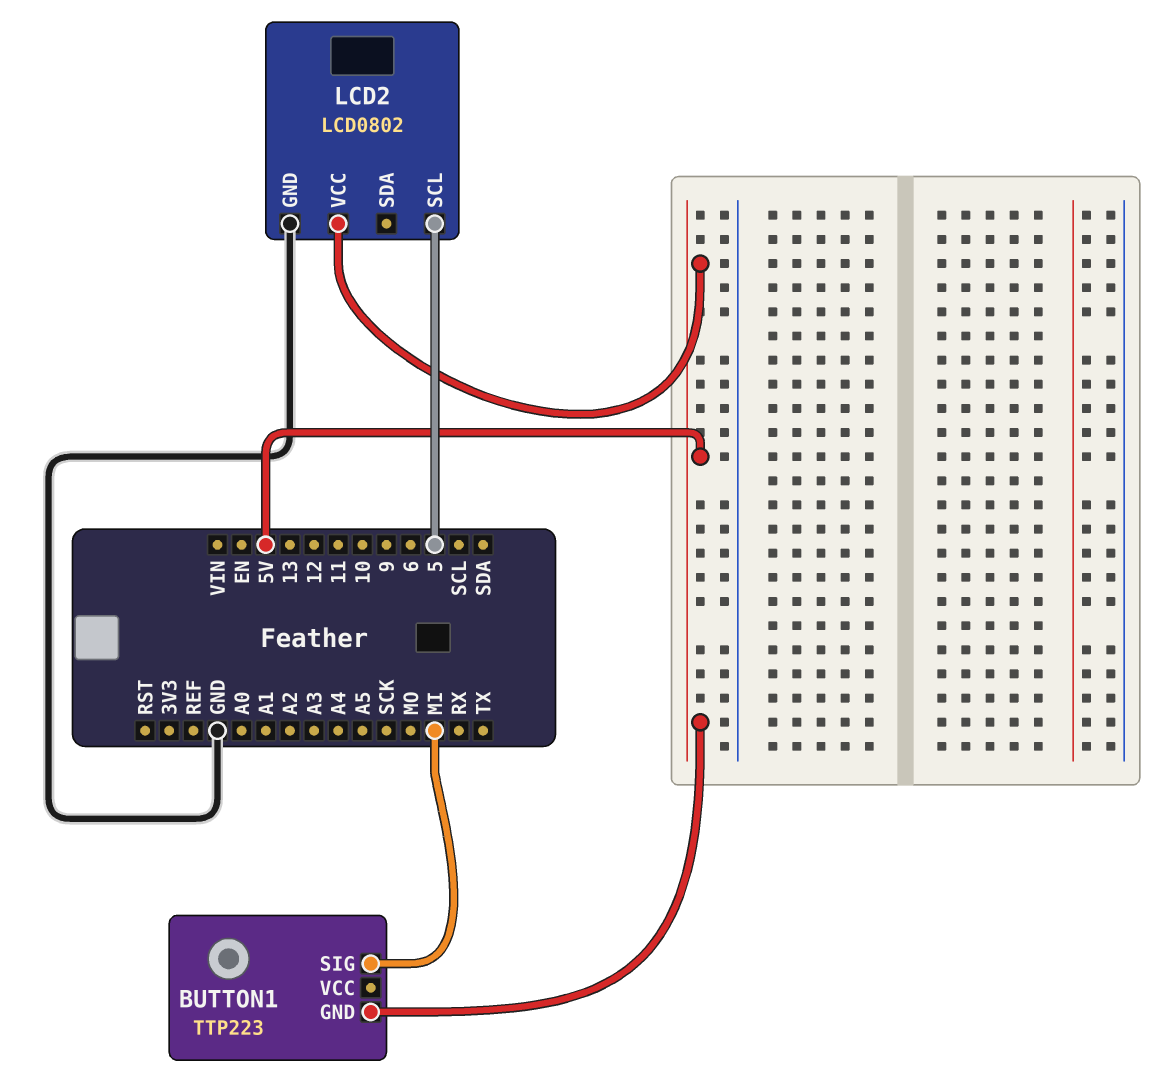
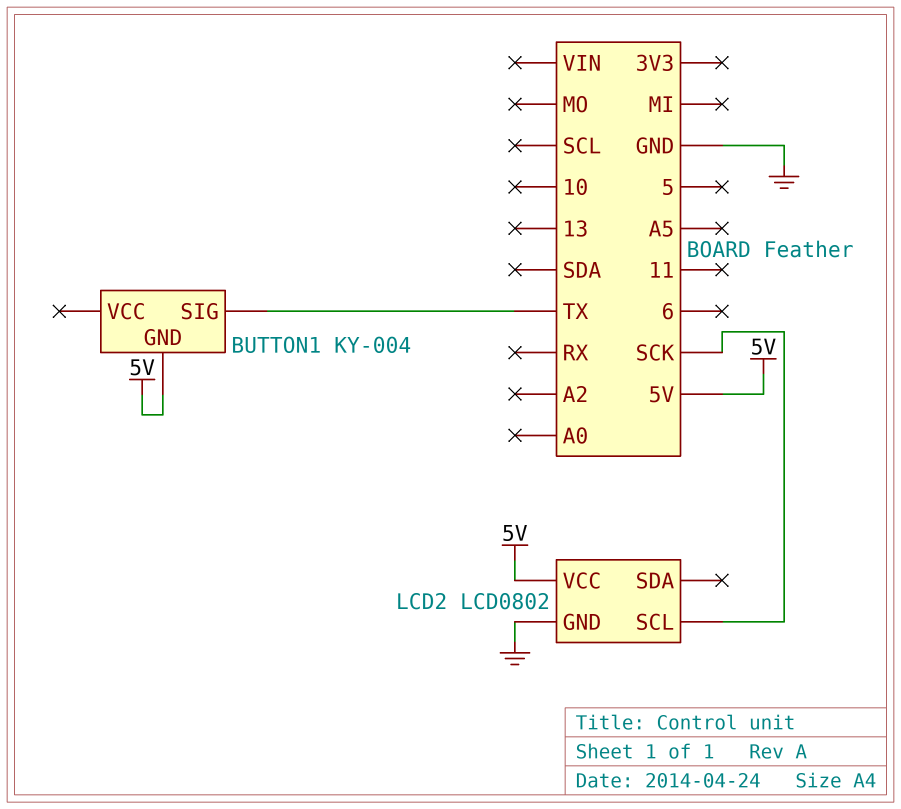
BUTTON1: TTP223 -> KY-004
BUTTON1 pin SIG: MI -> TX
LCD2 pin SCL: 5 -> SCK

